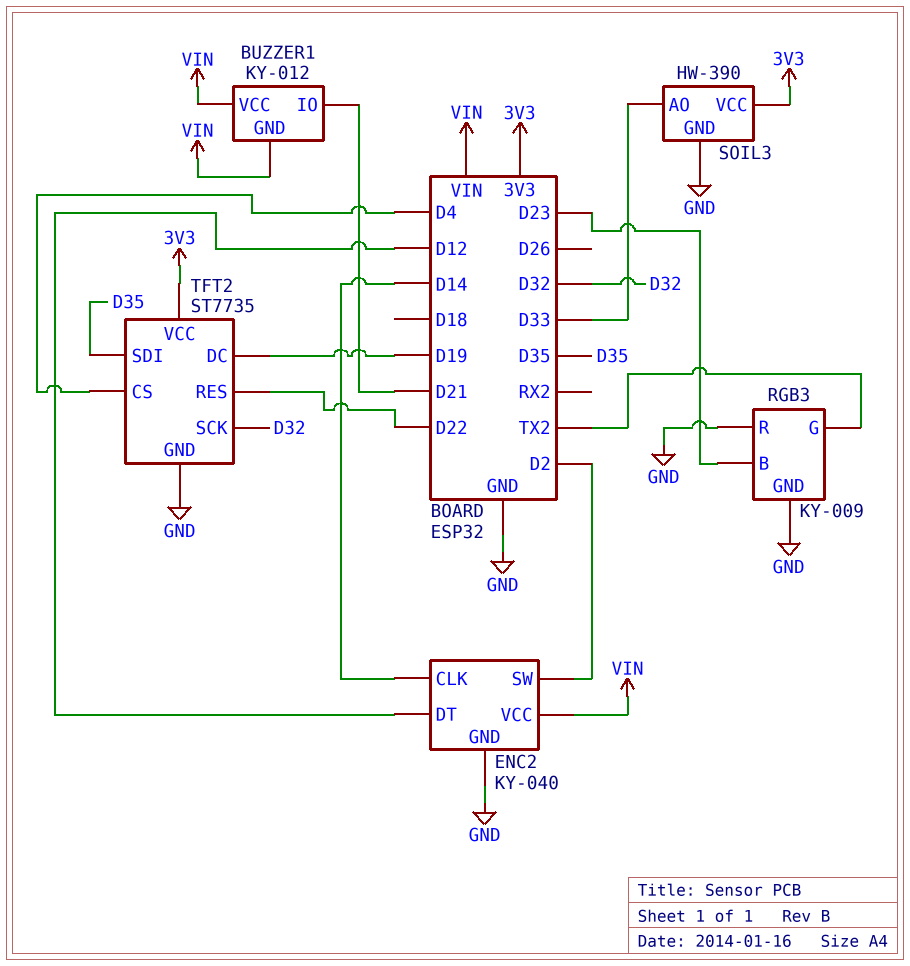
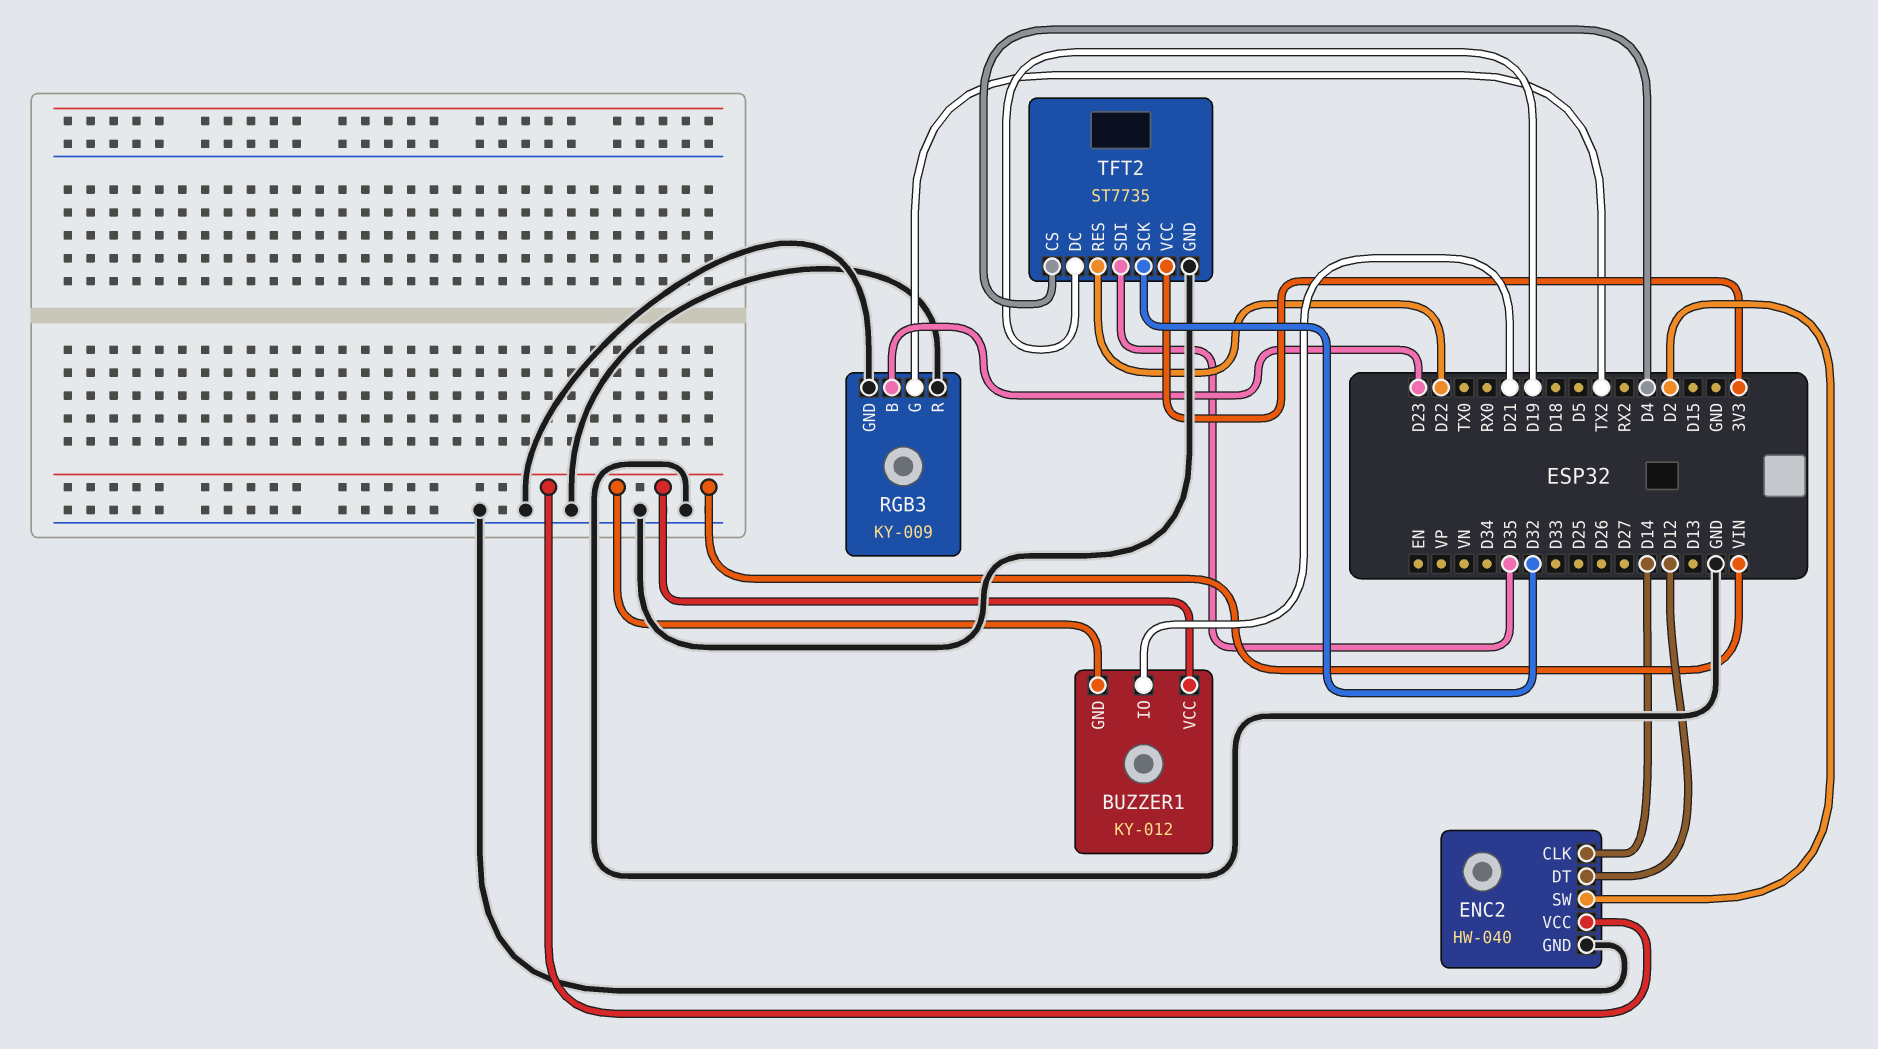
ENC2: KY-040 -> HW-040
SOIL3: HW-390 -> none
SOIL3 pin AO: D33 -> none
SOIL3 pin GND: GND -> none
SOIL3 pin VCC: 3V3 -> none

